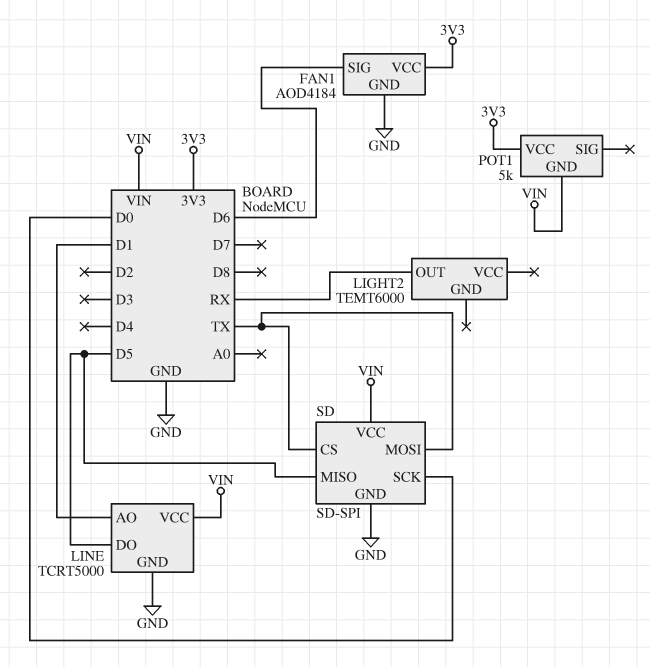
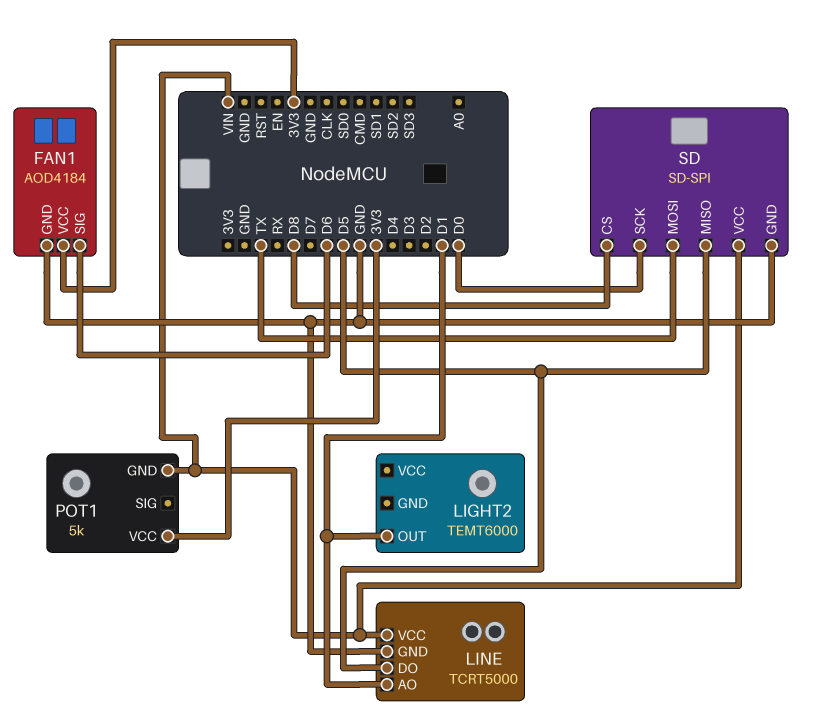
LIGHT2 pin OUT: RX -> D1
SD pin CS: TX -> D8

